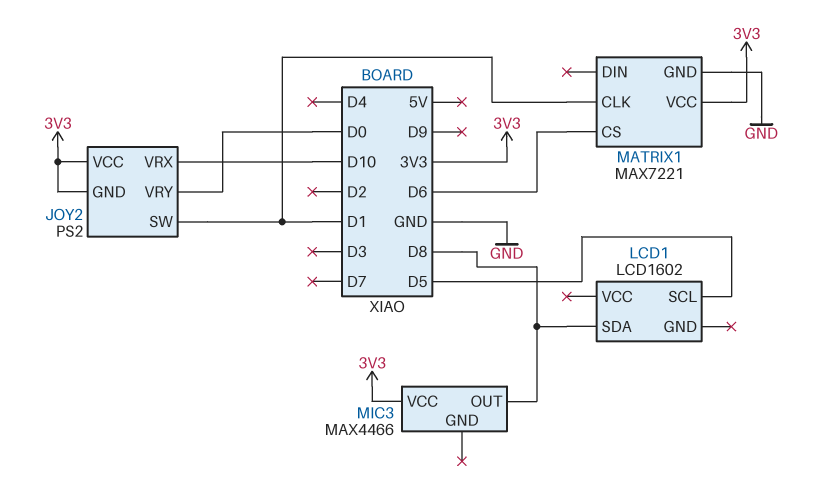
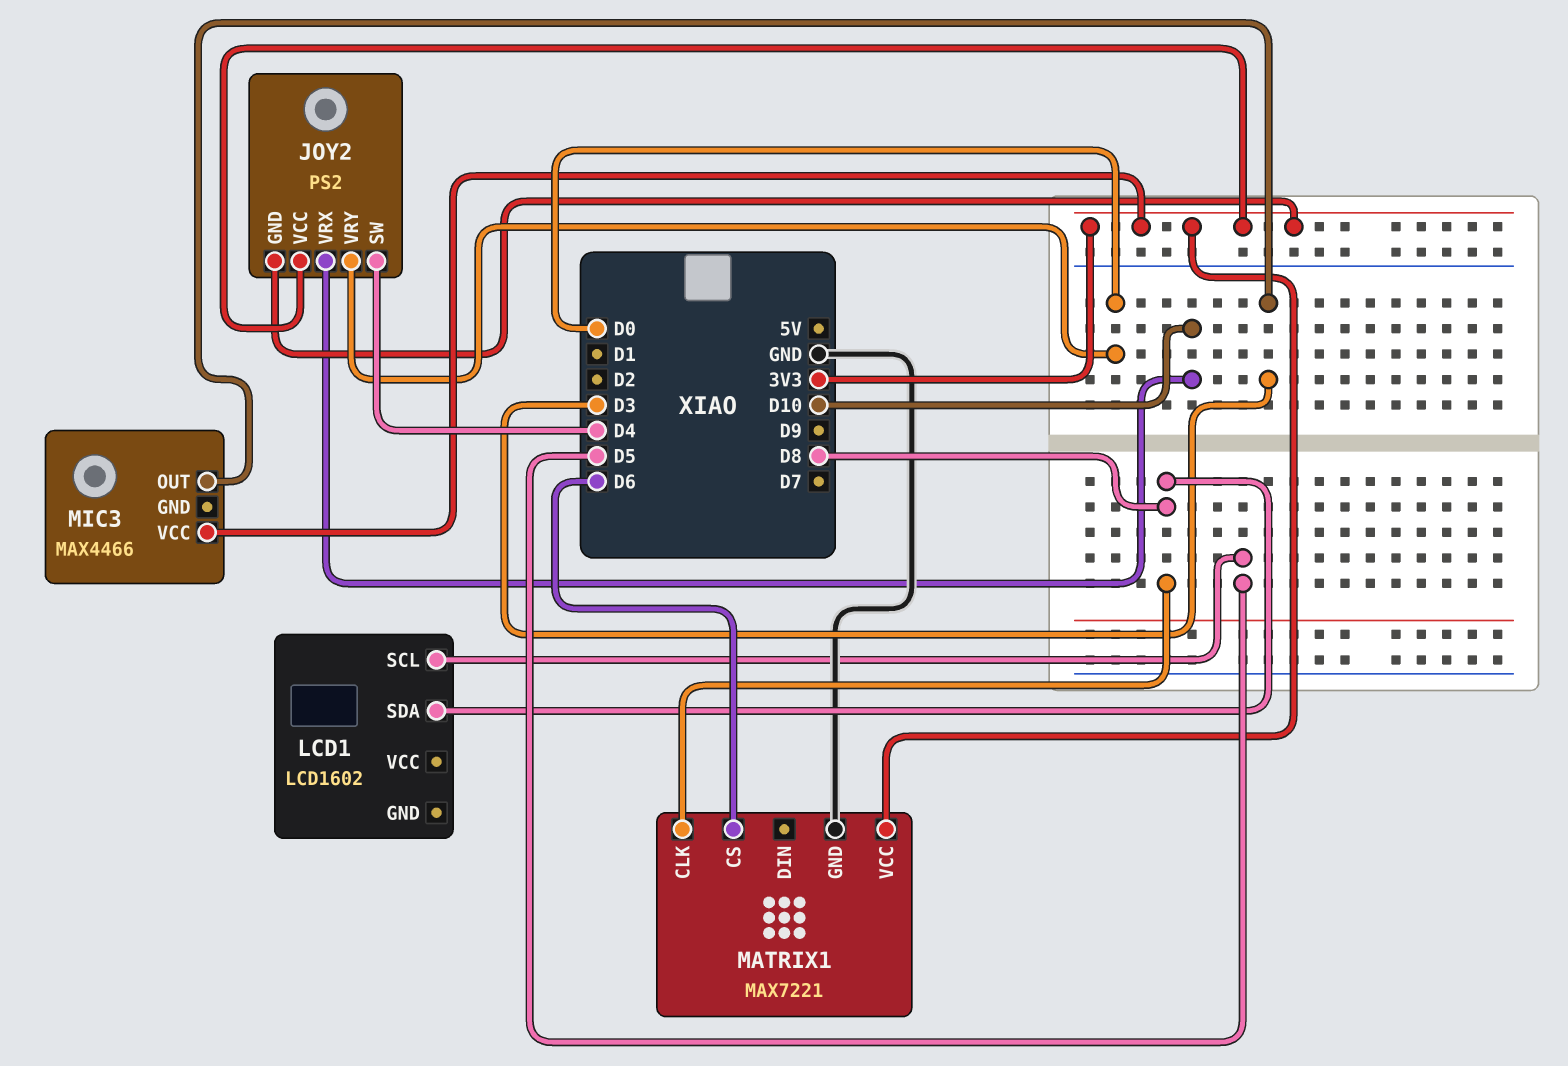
JOY2 pin SW: D1 -> D4
MATRIX1 pin CLK: D1 -> D8
MIC3 pin OUT: D8 -> D3

